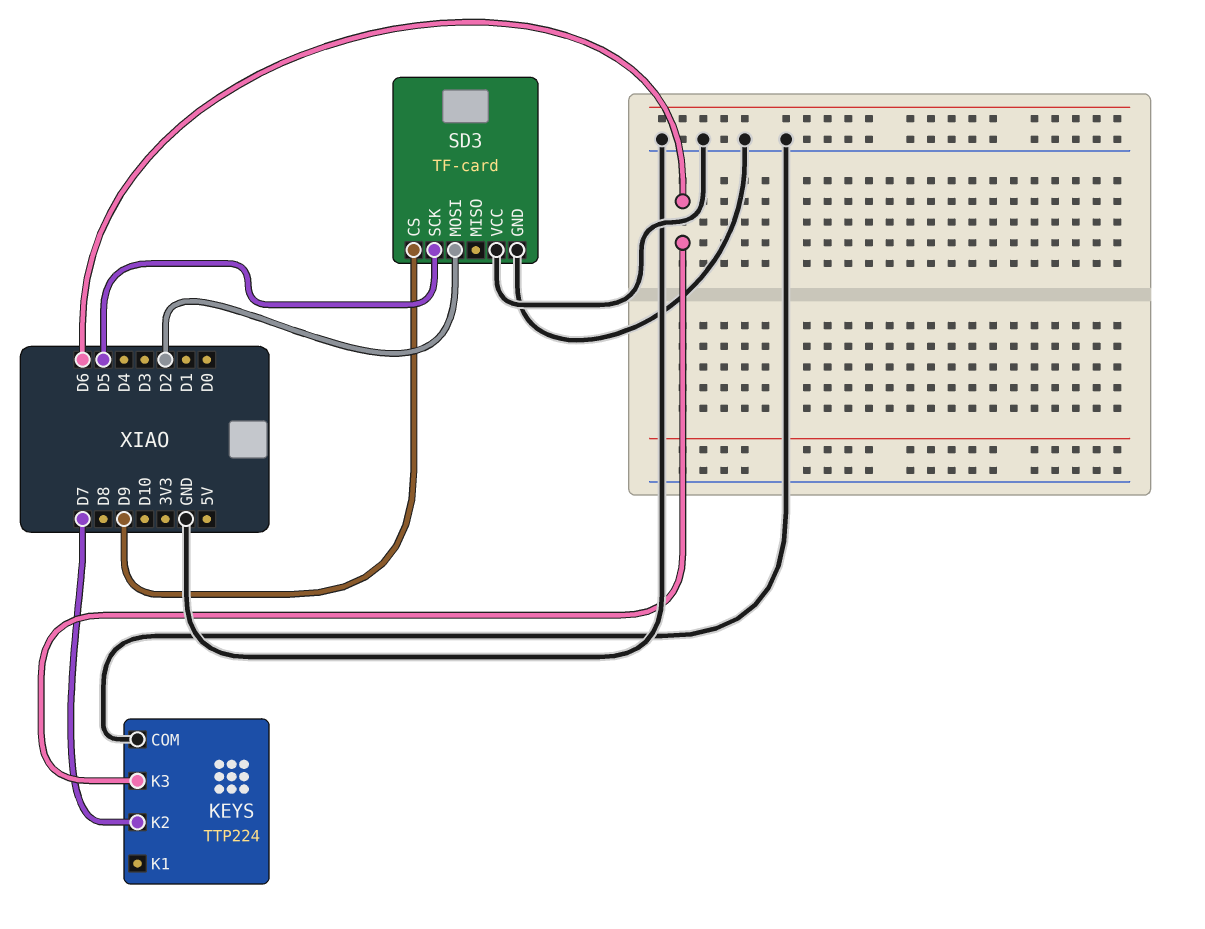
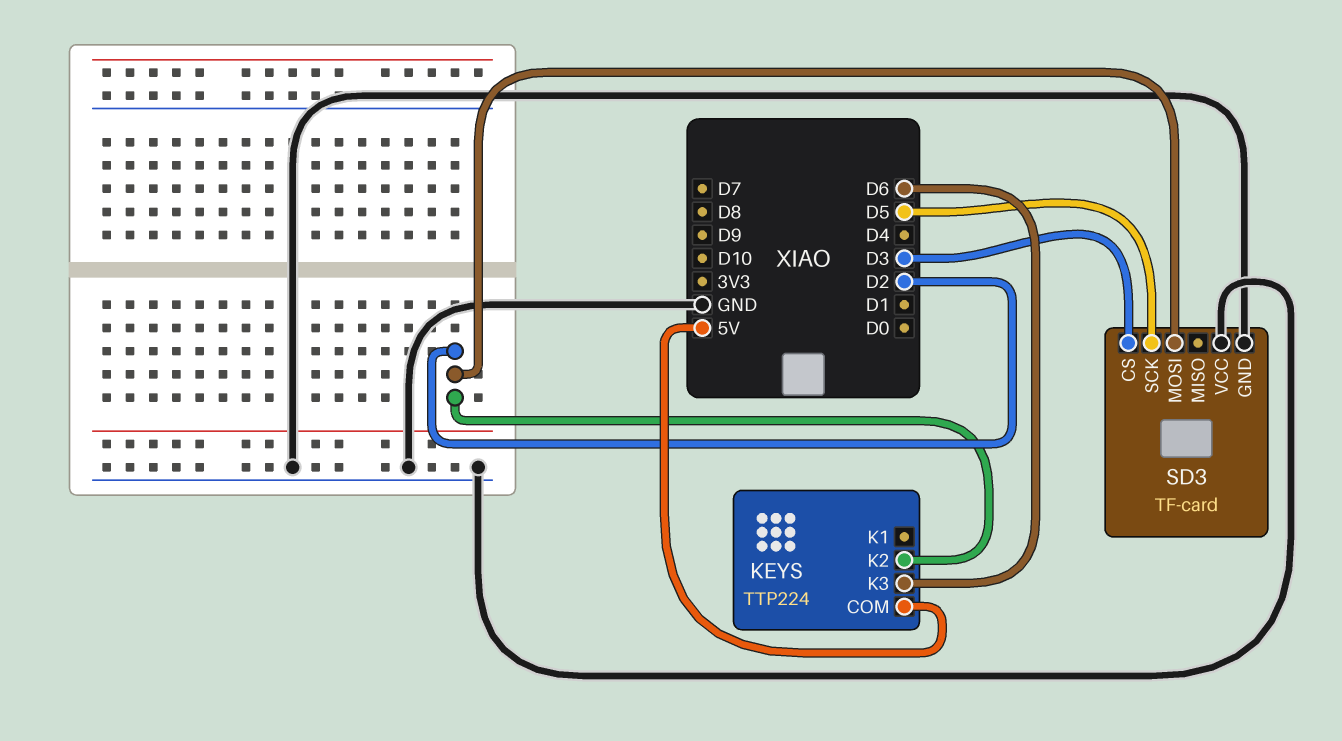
KEYS pin COM: GND -> 5V
KEYS pin K2: D7 -> D2
SD3 pin CS: D9 -> D3

